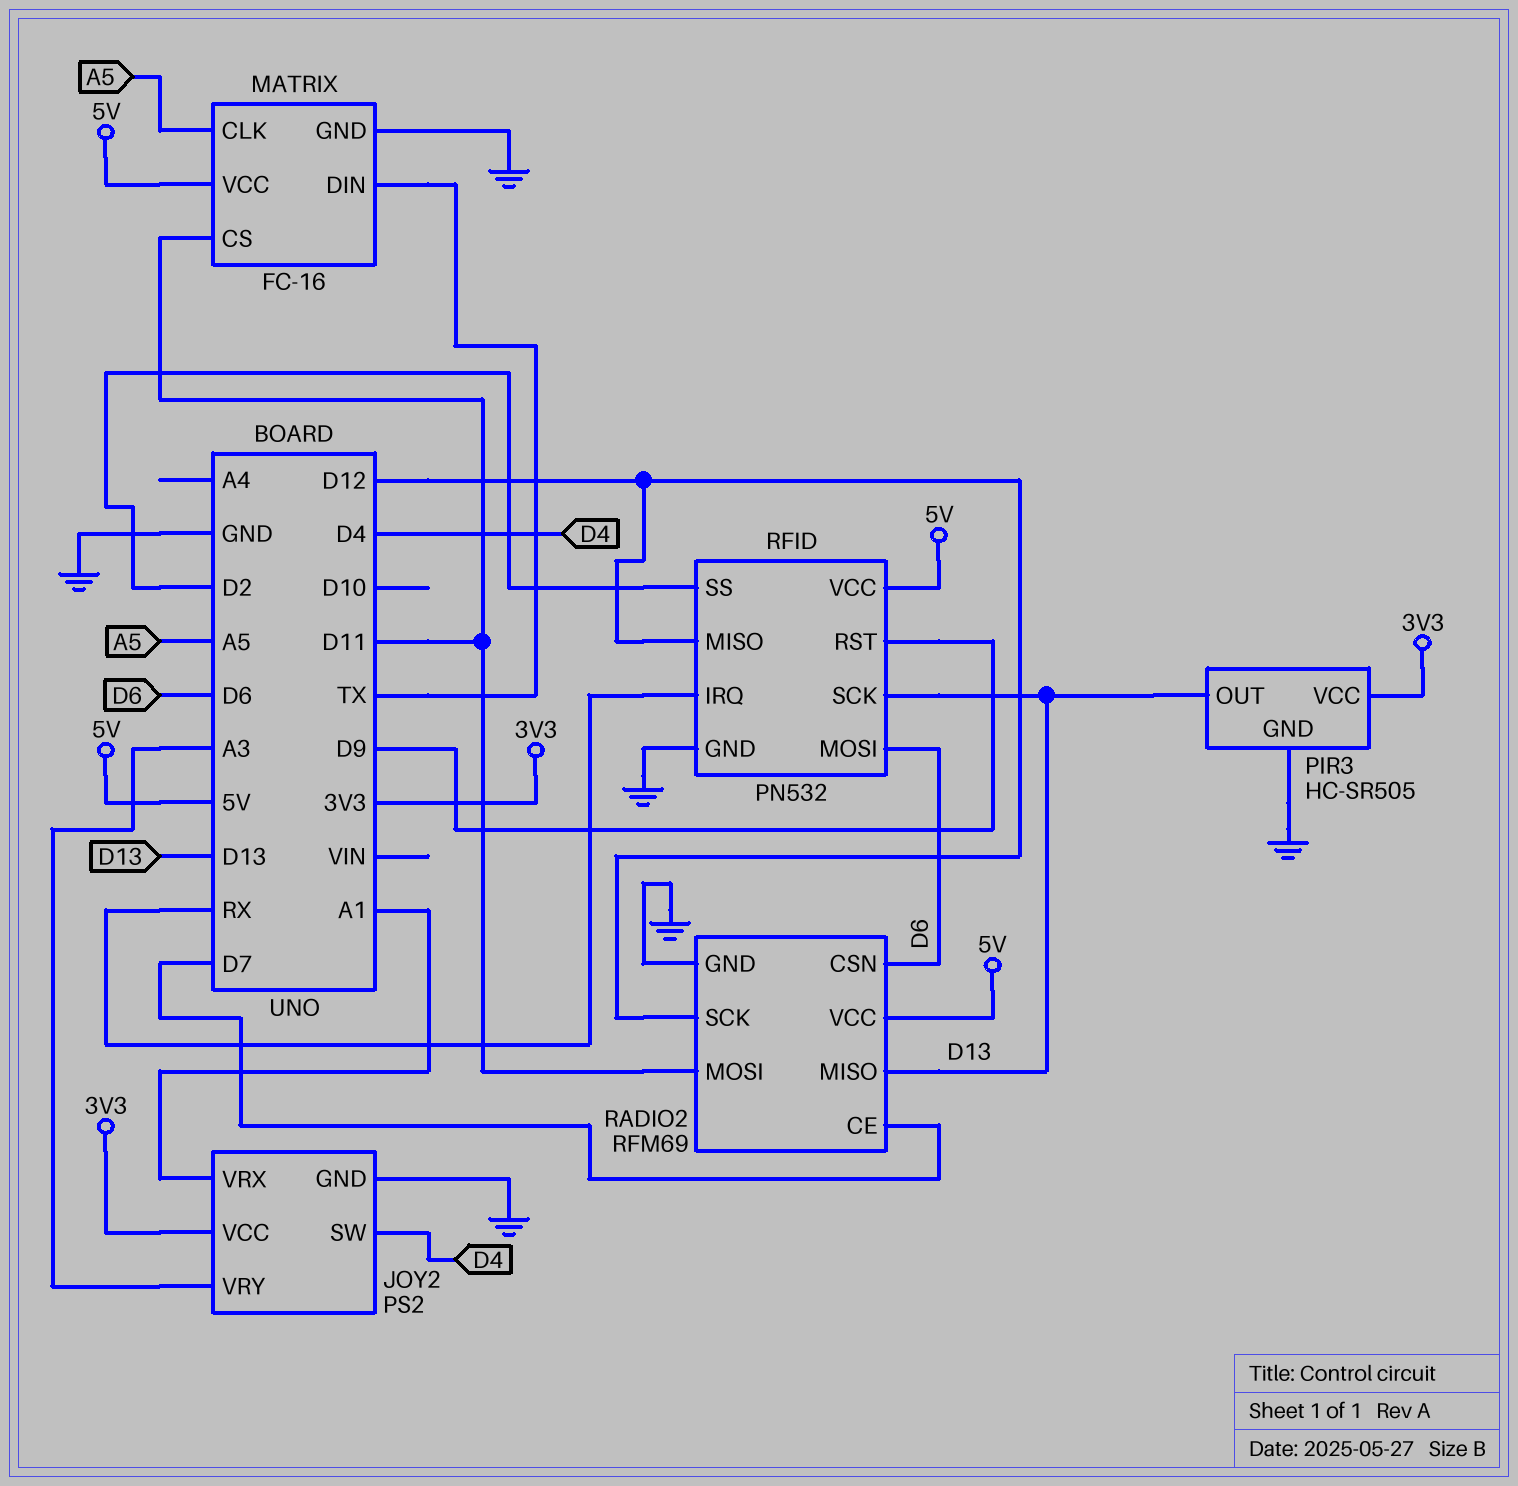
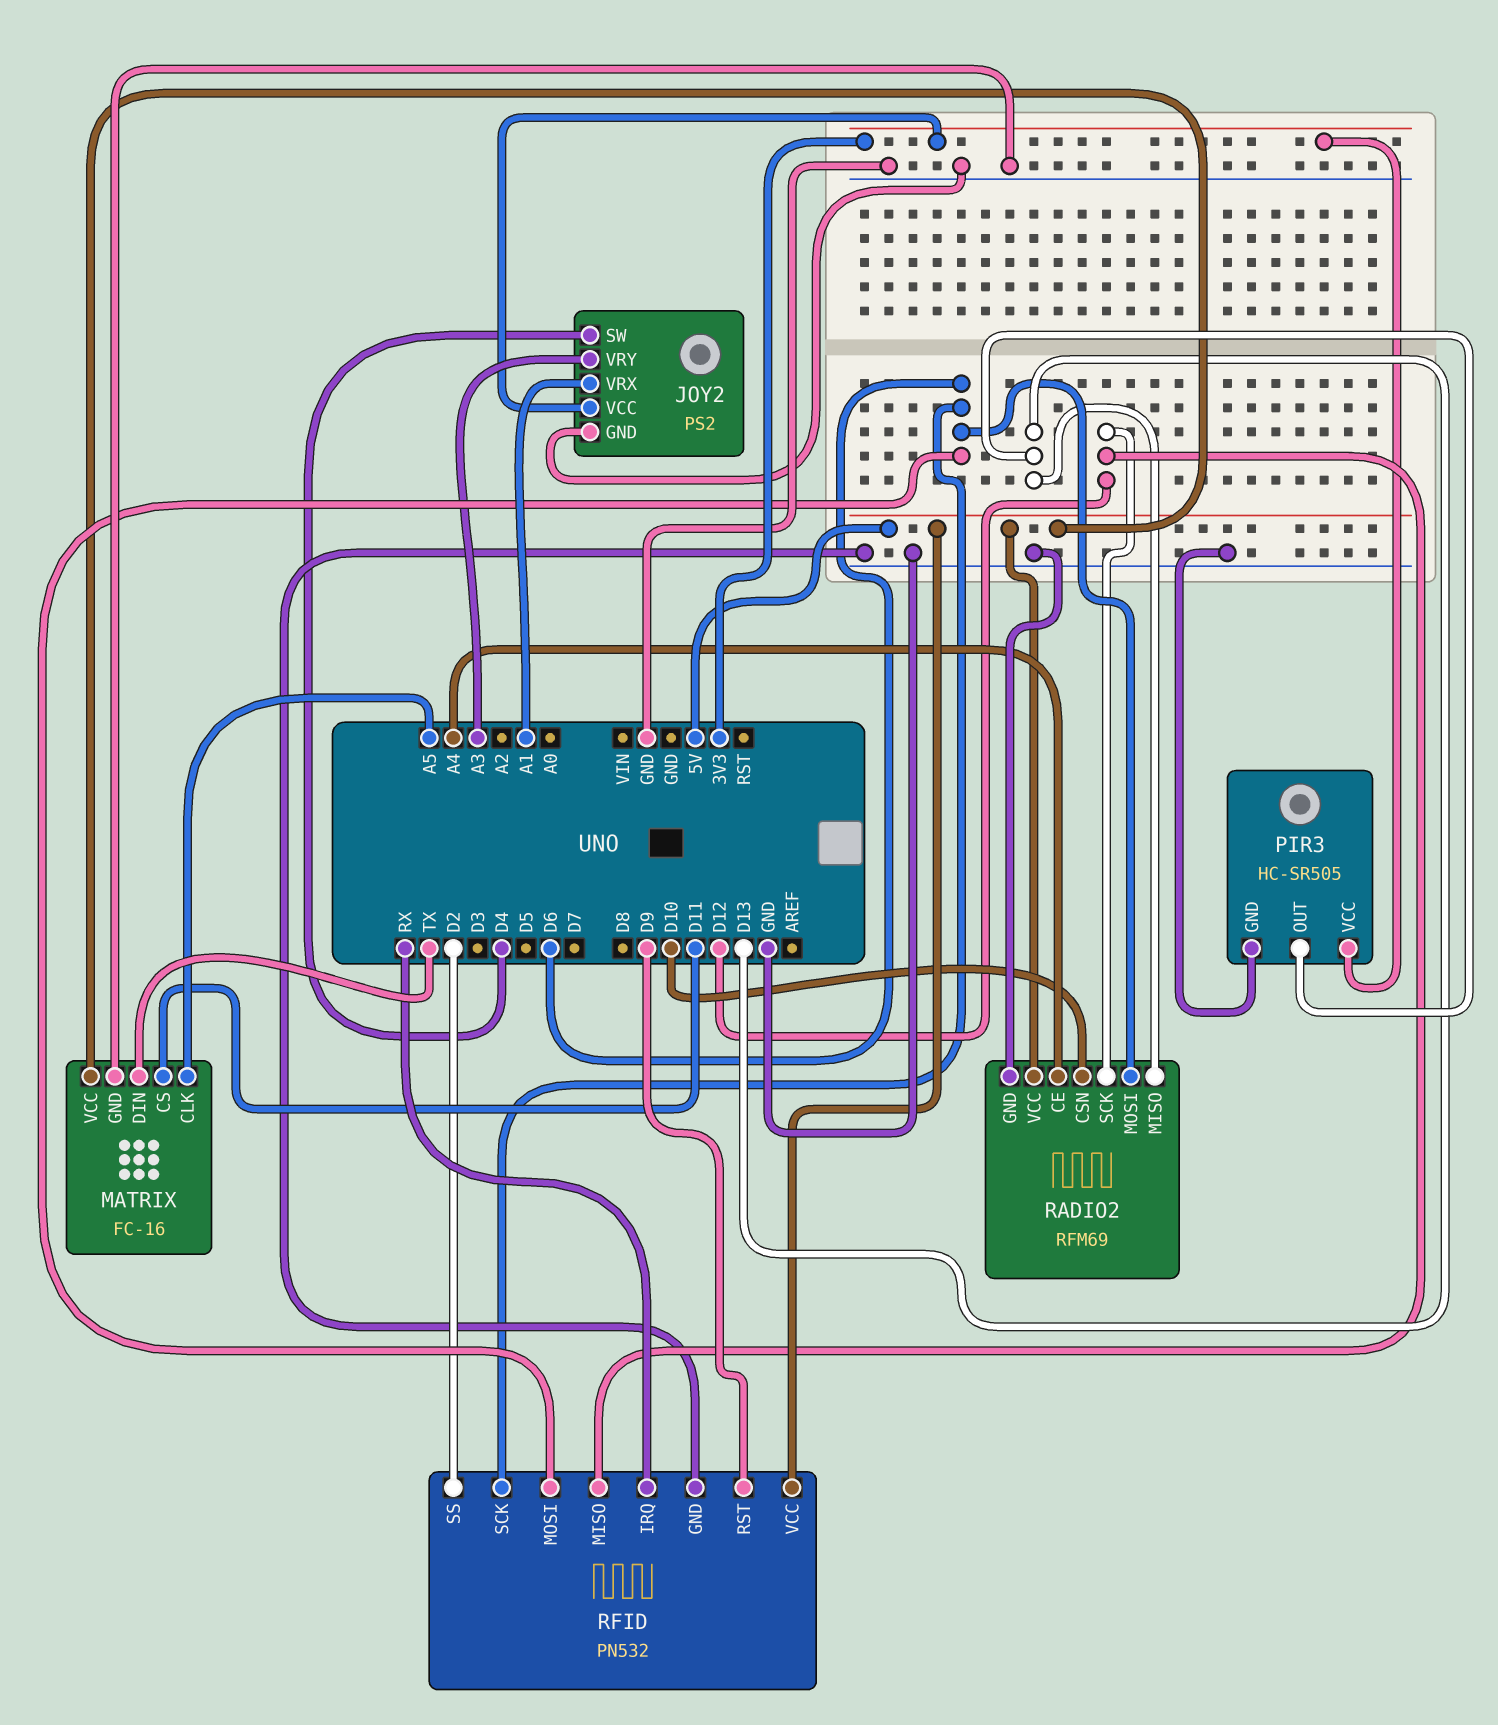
RADIO2 pin CE: D7 -> A4
RADIO2 pin CSN: D6 -> D10
RADIO2 pin MOSI: D11 -> D6
RFID pin SCK: D13 -> D6

